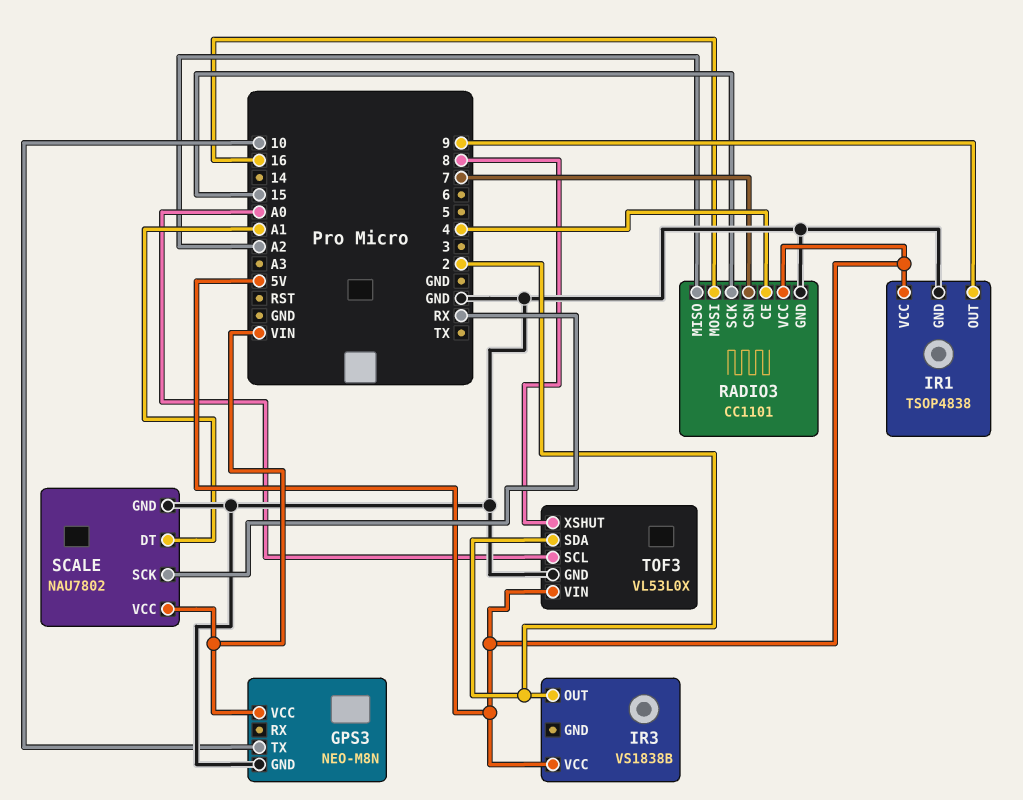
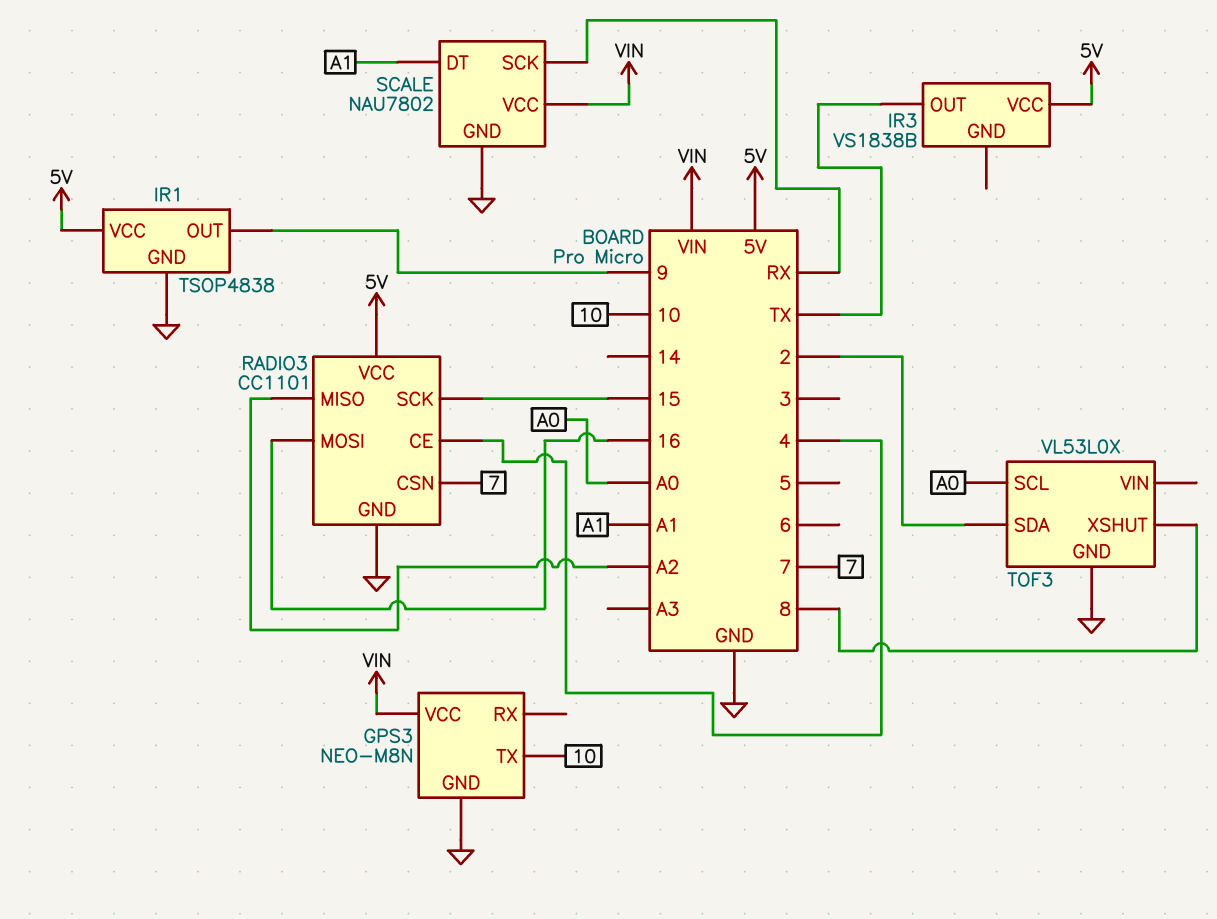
IR3 pin OUT: 2 -> TX
TOF3 pin VIN: 5V -> none

